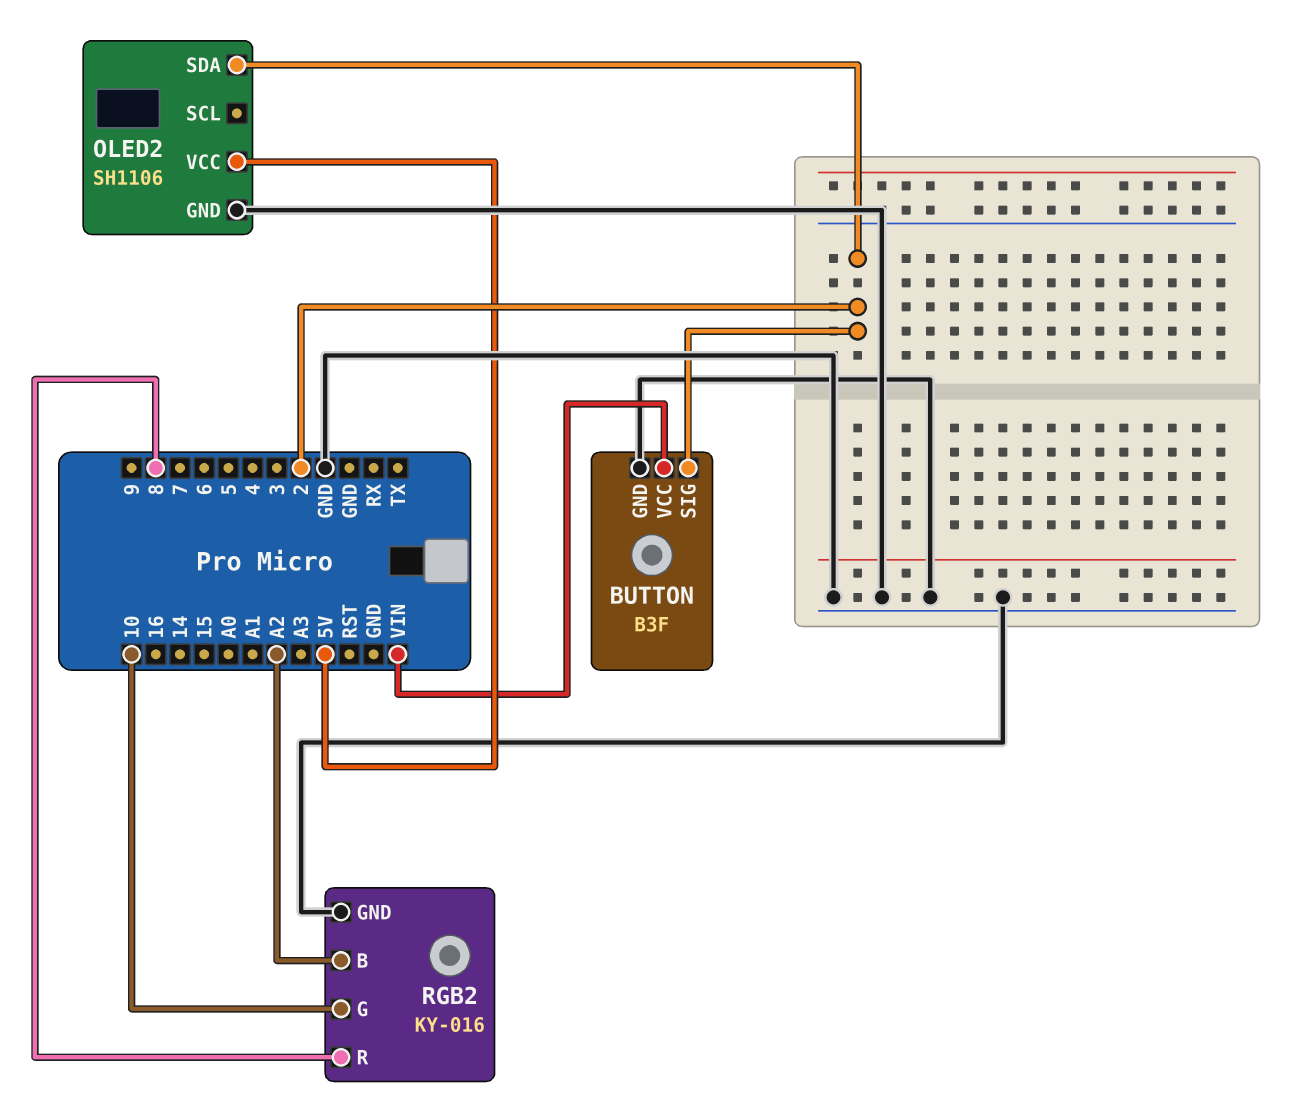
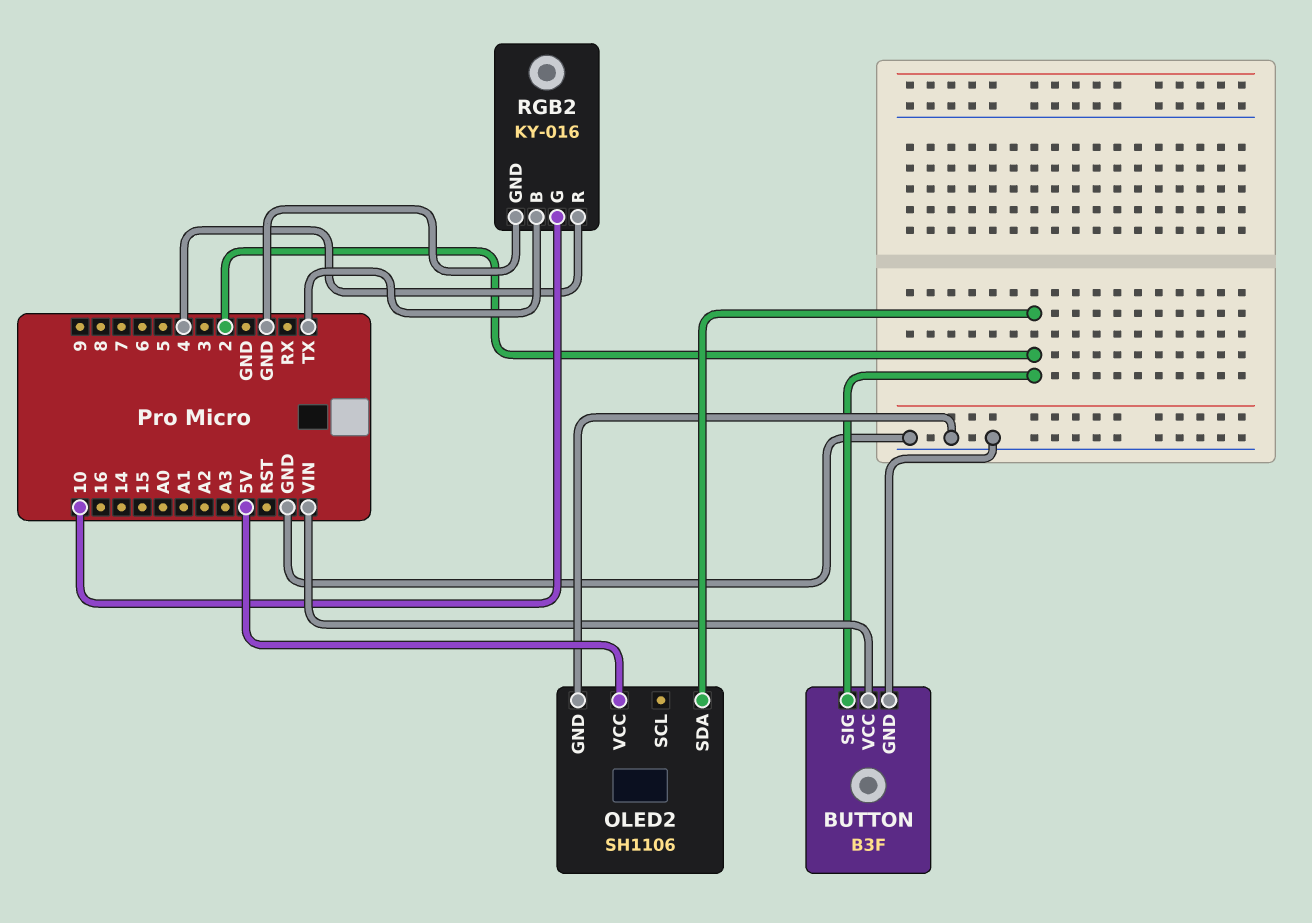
RGB2 pin B: A2 -> TX
RGB2 pin R: 8 -> 4

